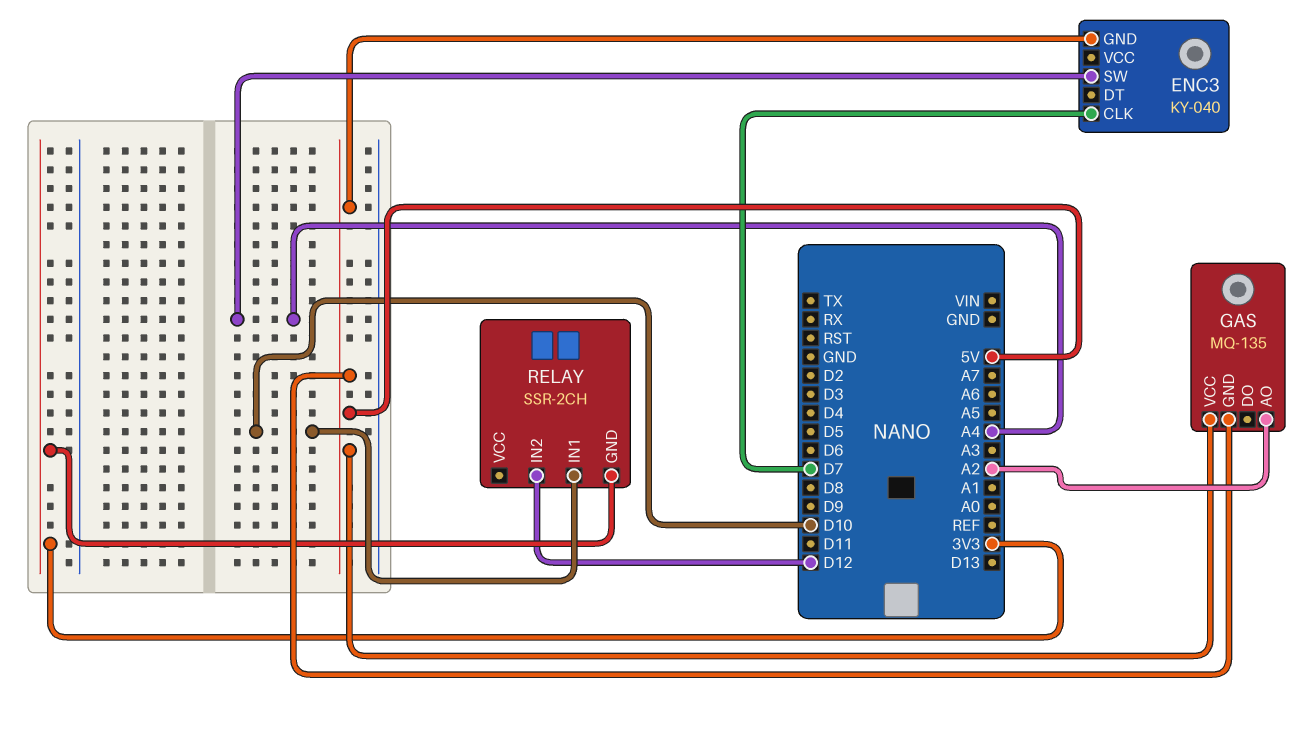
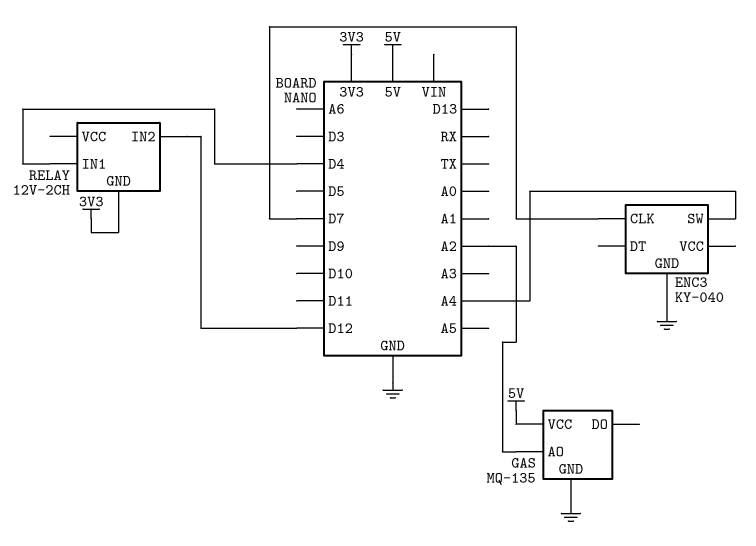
ENC3 pin GND: 5V -> GND
GAS pin GND: 5V -> GND
RELAY: SSR-2CH -> 12V-2CH
RELAY pin IN1: D10 -> D4

